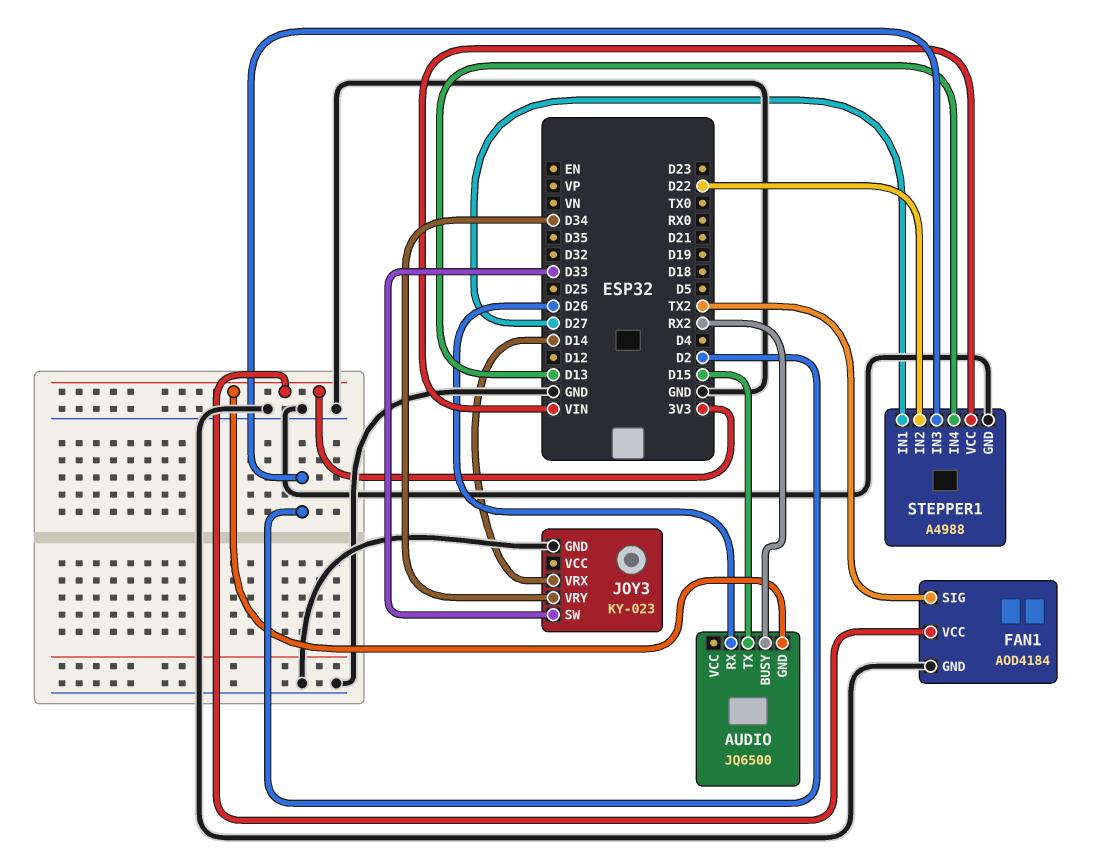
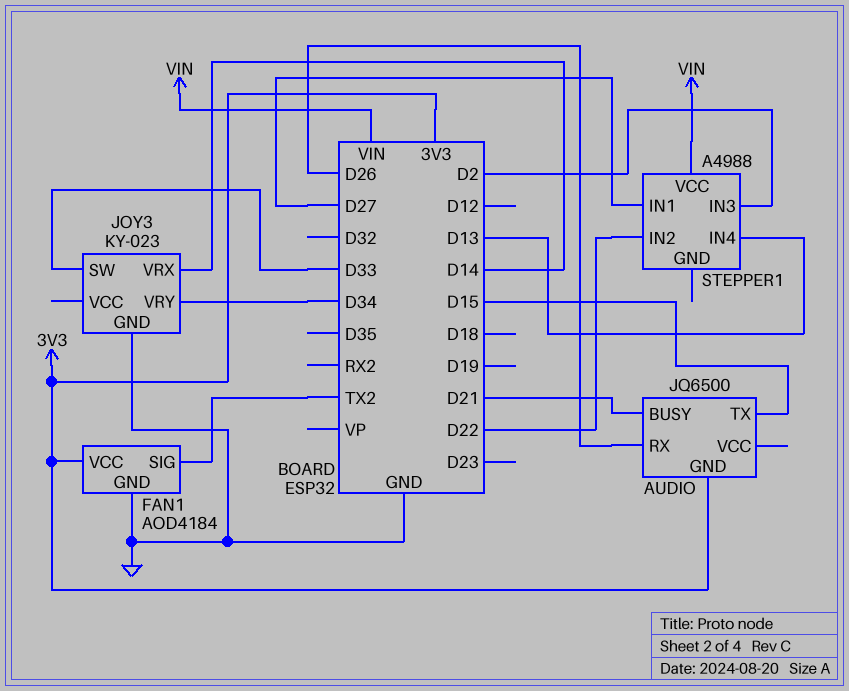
AUDIO pin BUSY: RX2 -> D21
STEPPER1 pin GND: GND -> none

